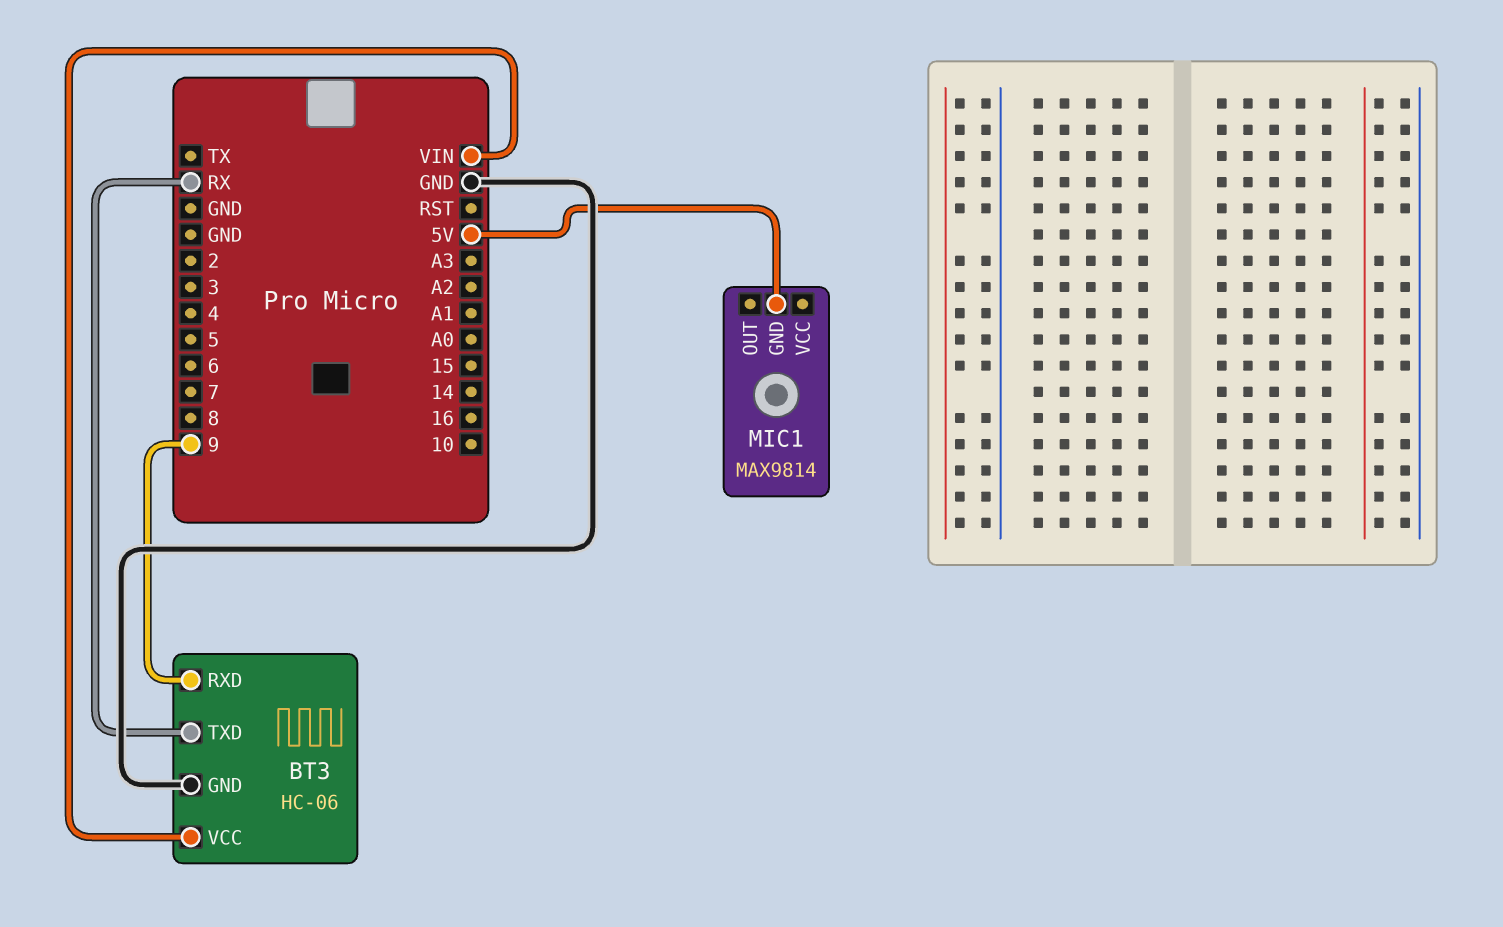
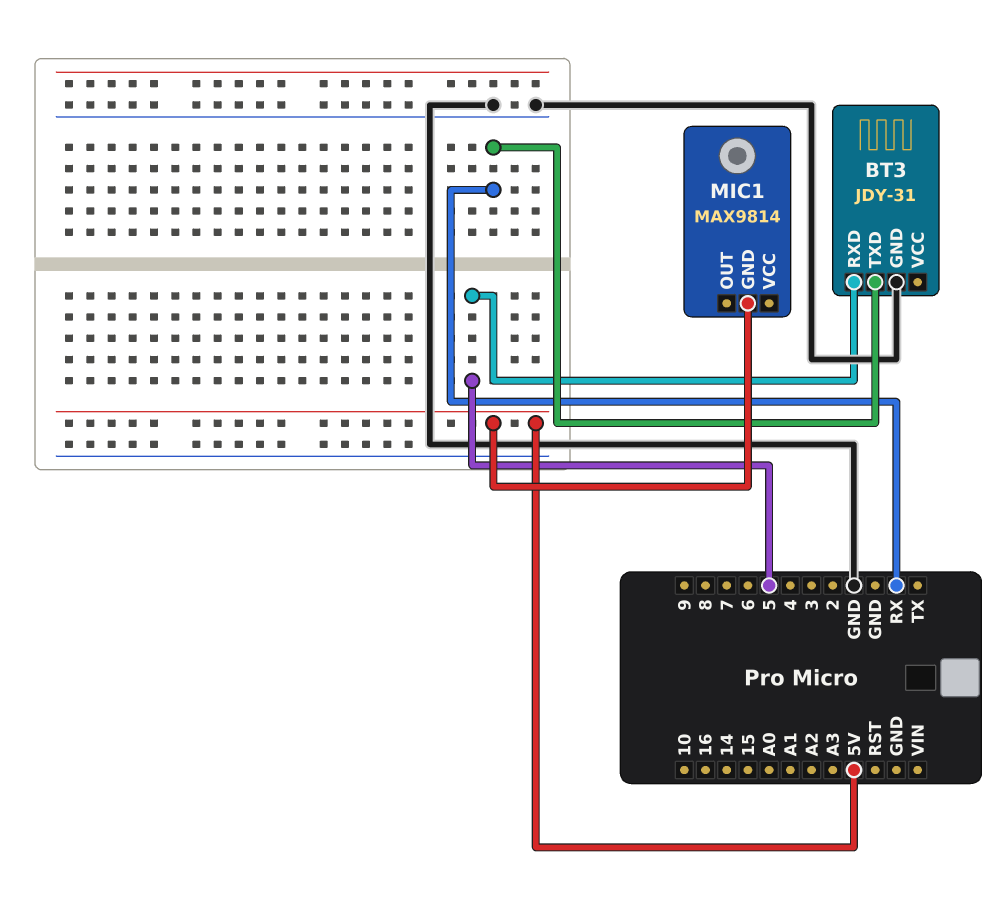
BT3: HC-06 -> JDY-31
BT3 pin RXD: 9 -> 5
BT3 pin VCC: VIN -> none

